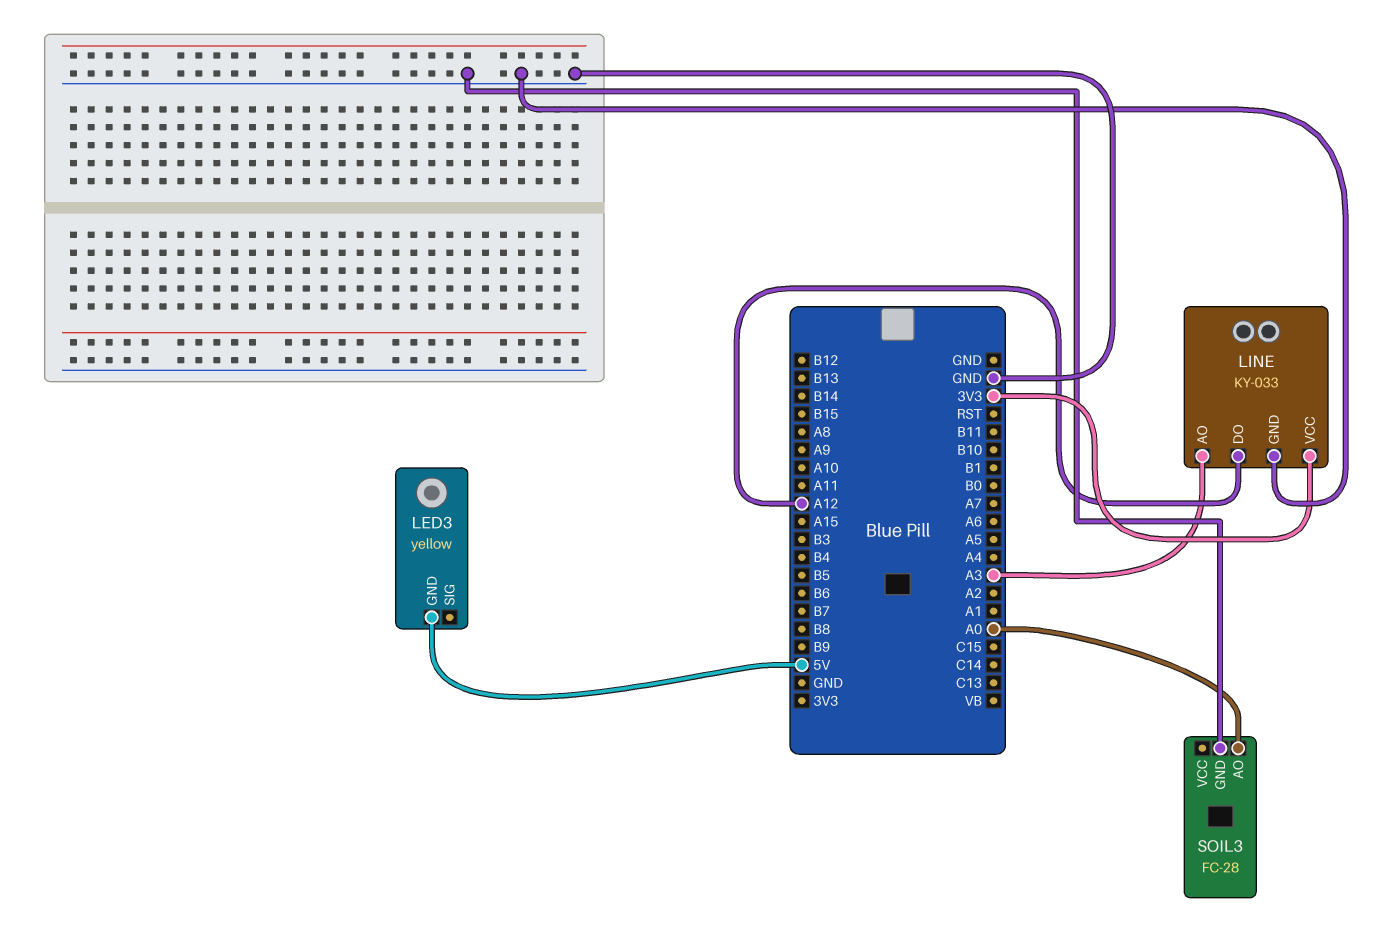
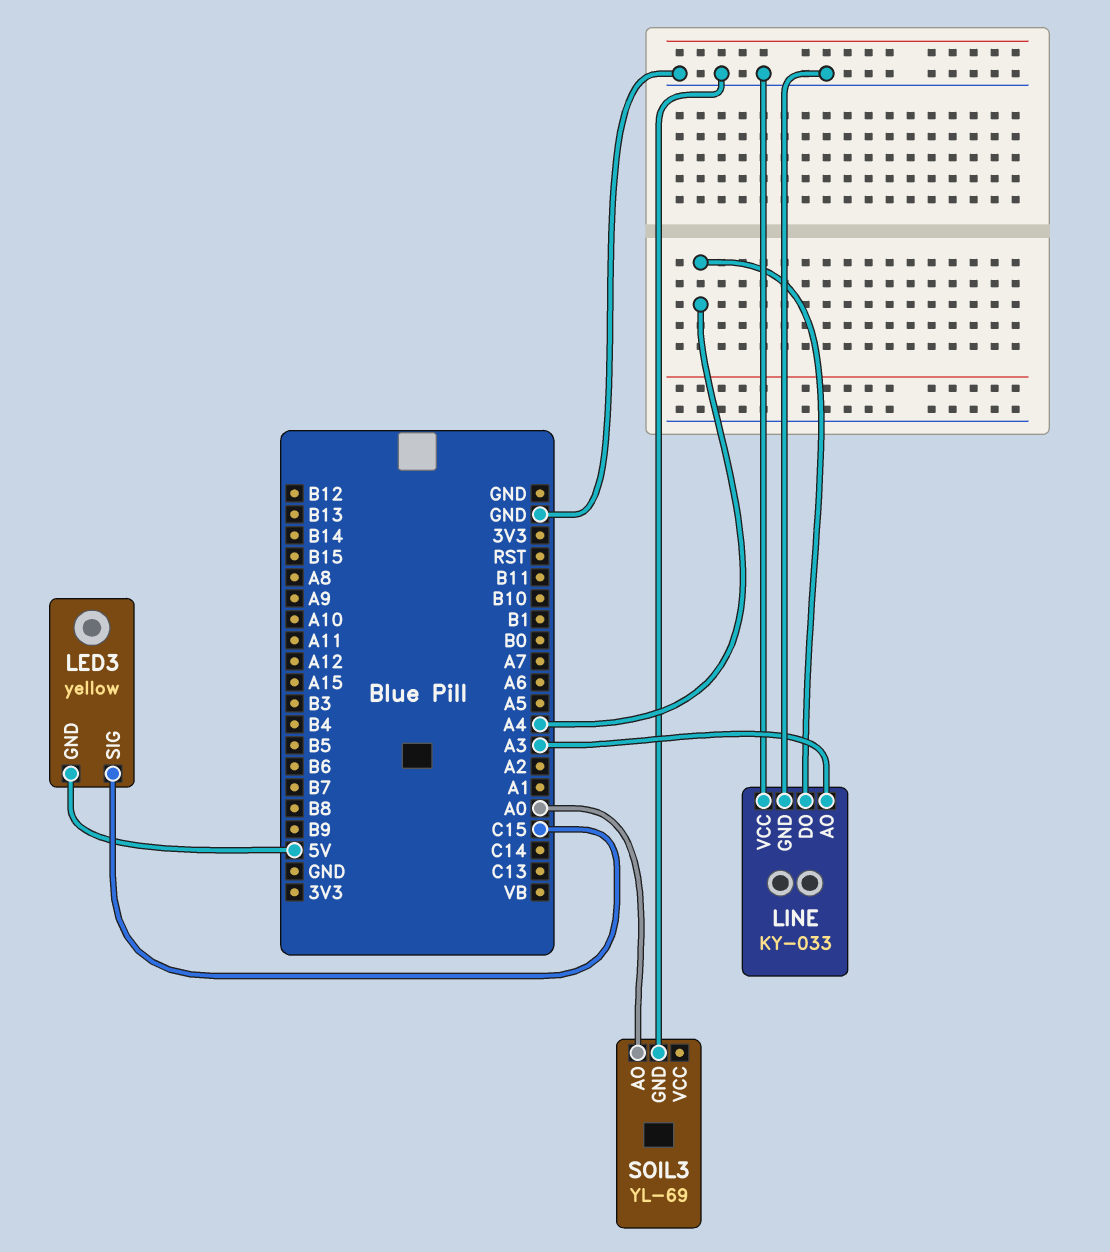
LED3 pin SIG: none -> C15
LINE pin DO: A12 -> A4
LINE pin VCC: 3V3 -> GND
SOIL3: FC-28 -> YL-69

